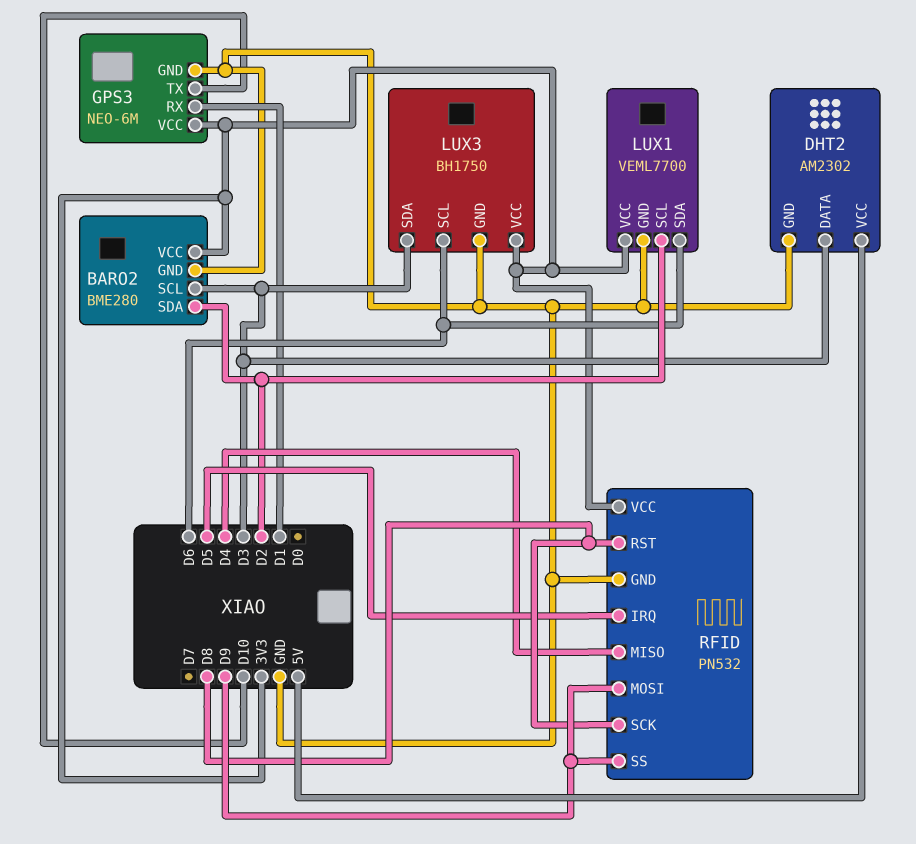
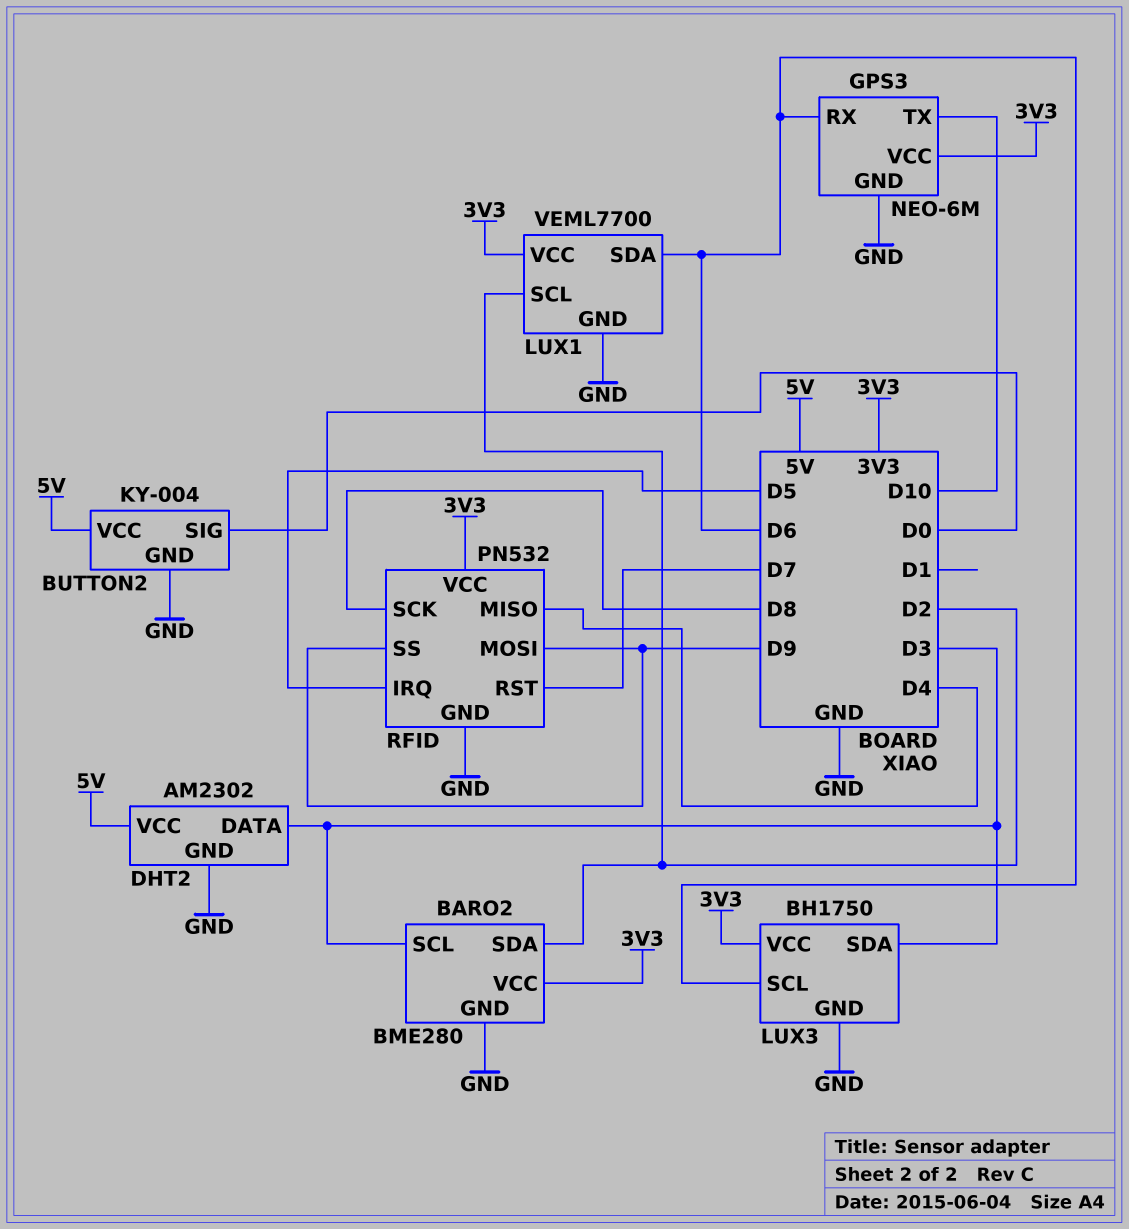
BUTTON2: none -> KY-004
BUTTON2 pin GND: none -> GND
BUTTON2 pin SIG: none -> D0
BUTTON2 pin VCC: none -> 5V
GPS3 pin RX: D1 -> D6
RFID pin RST: D8 -> D7

